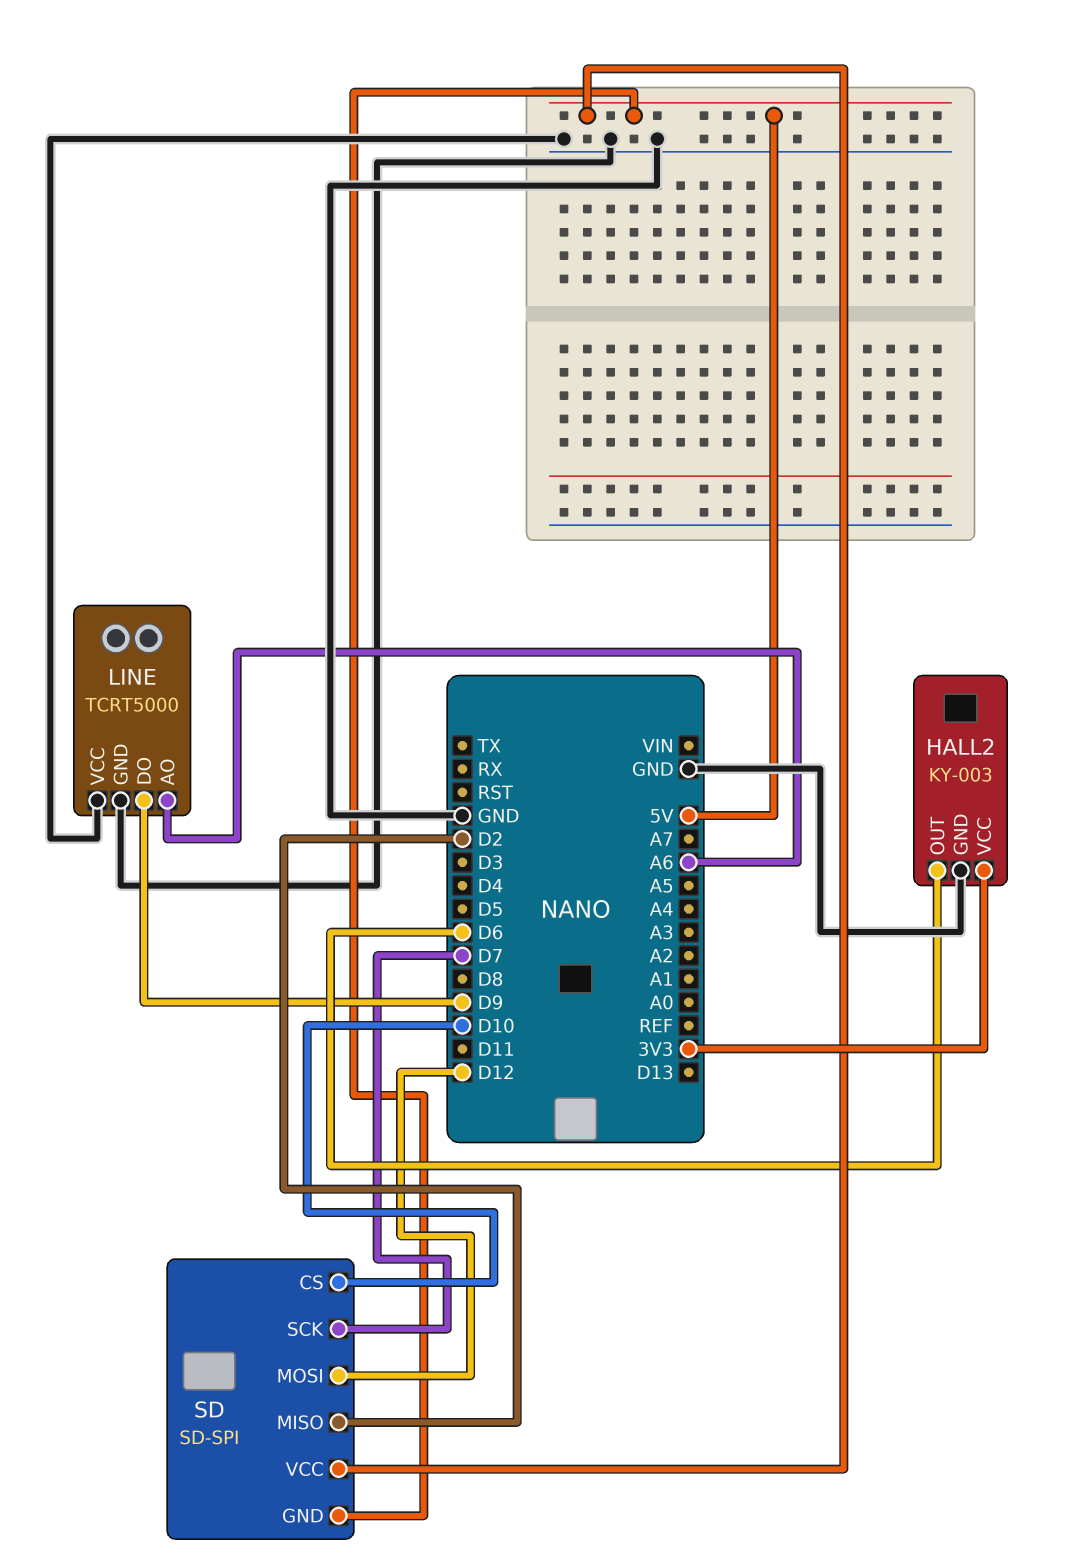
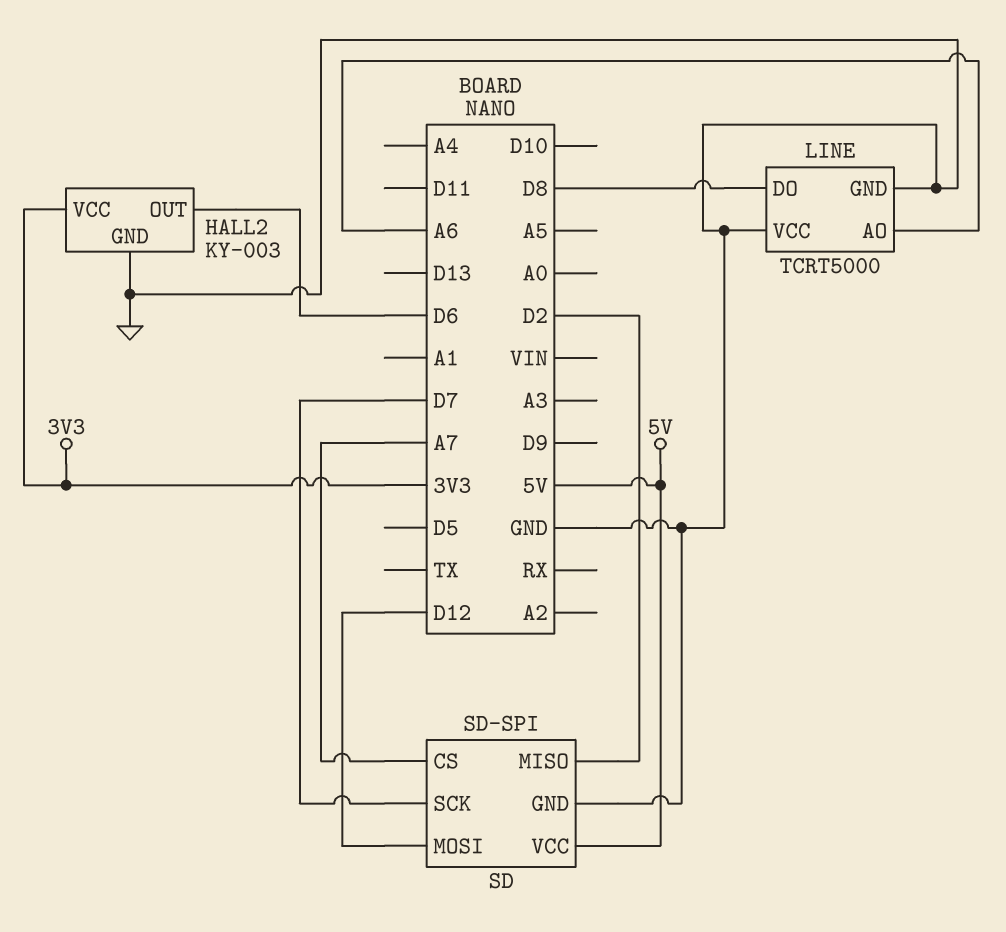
LINE pin DO: D9 -> D8
SD pin CS: D10 -> A7
SD pin GND: 5V -> GND

